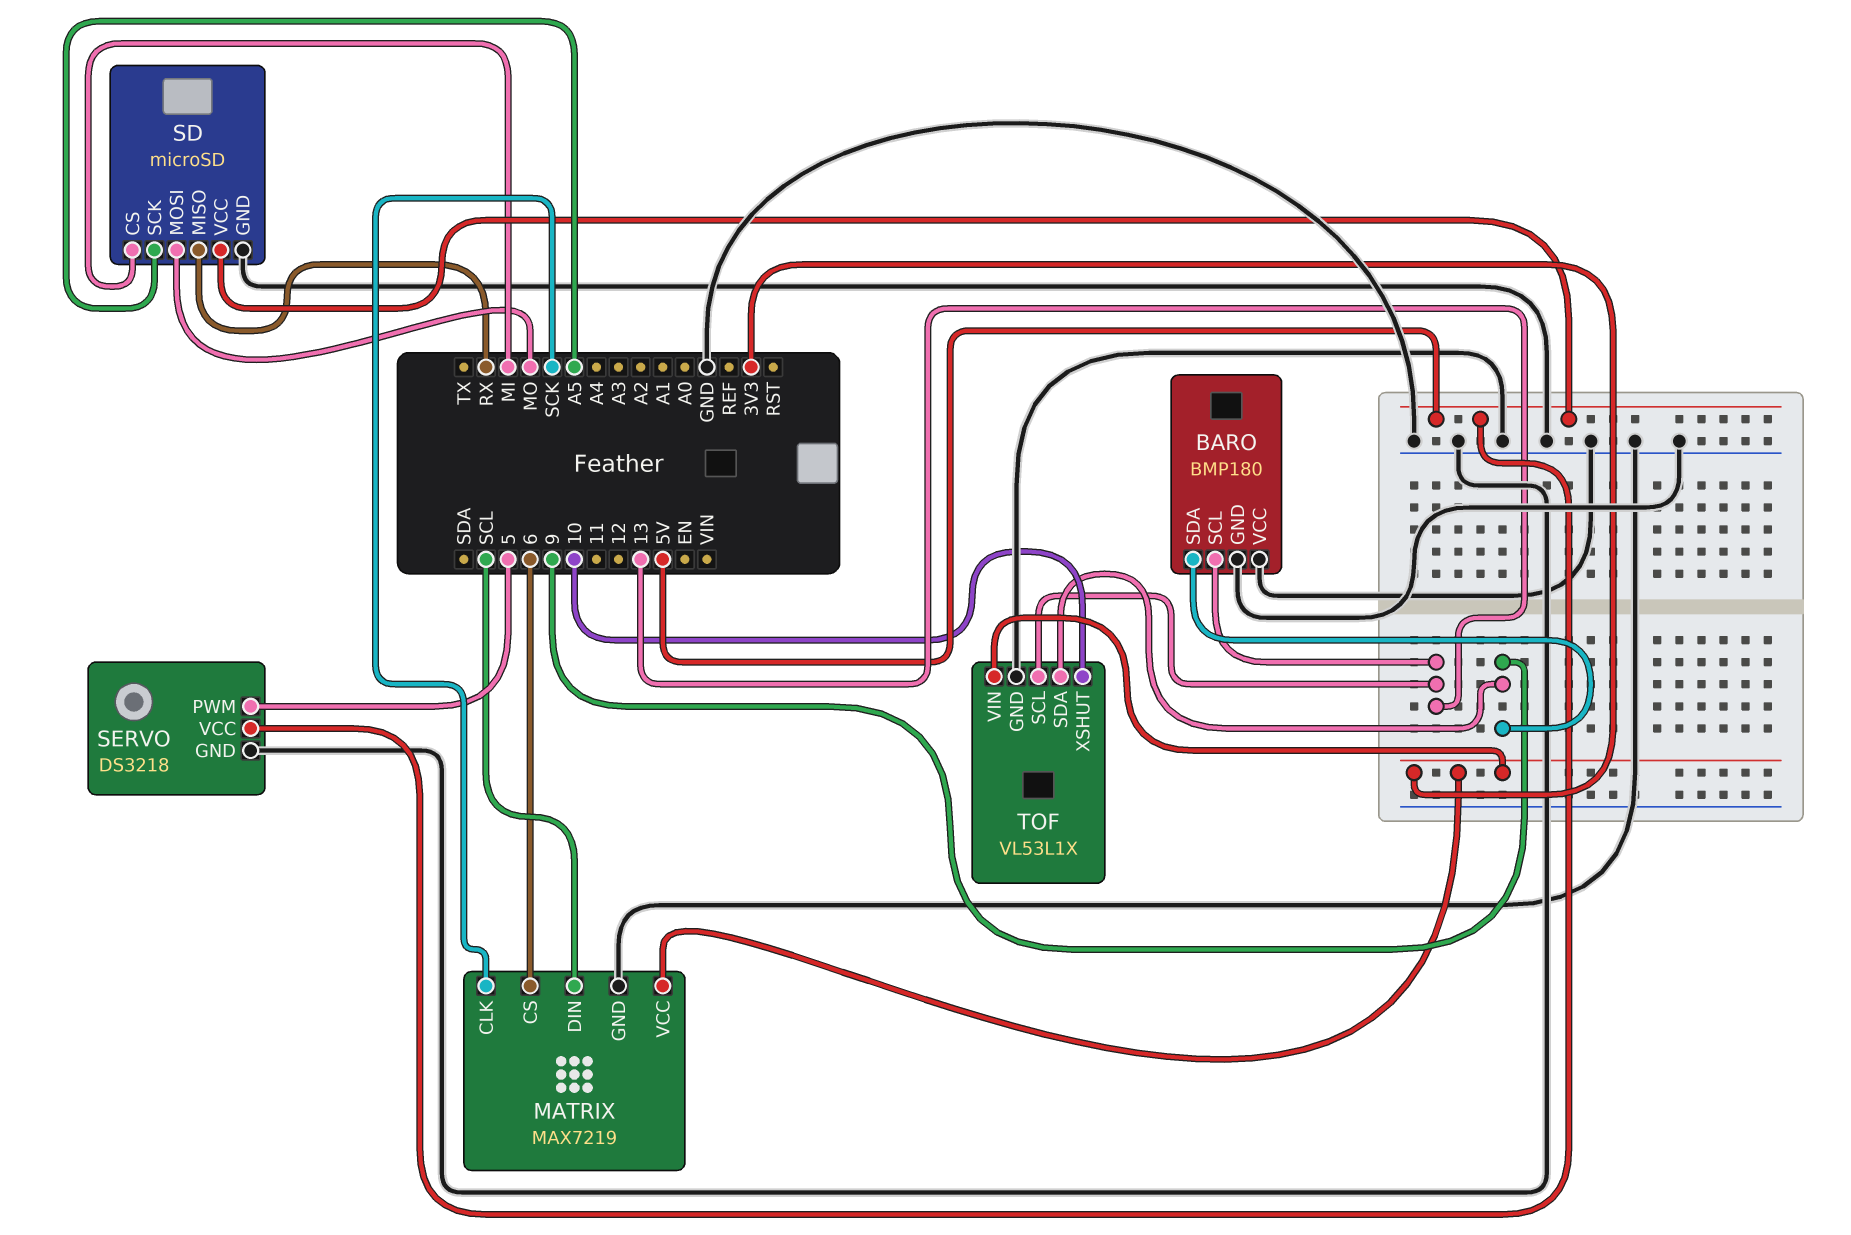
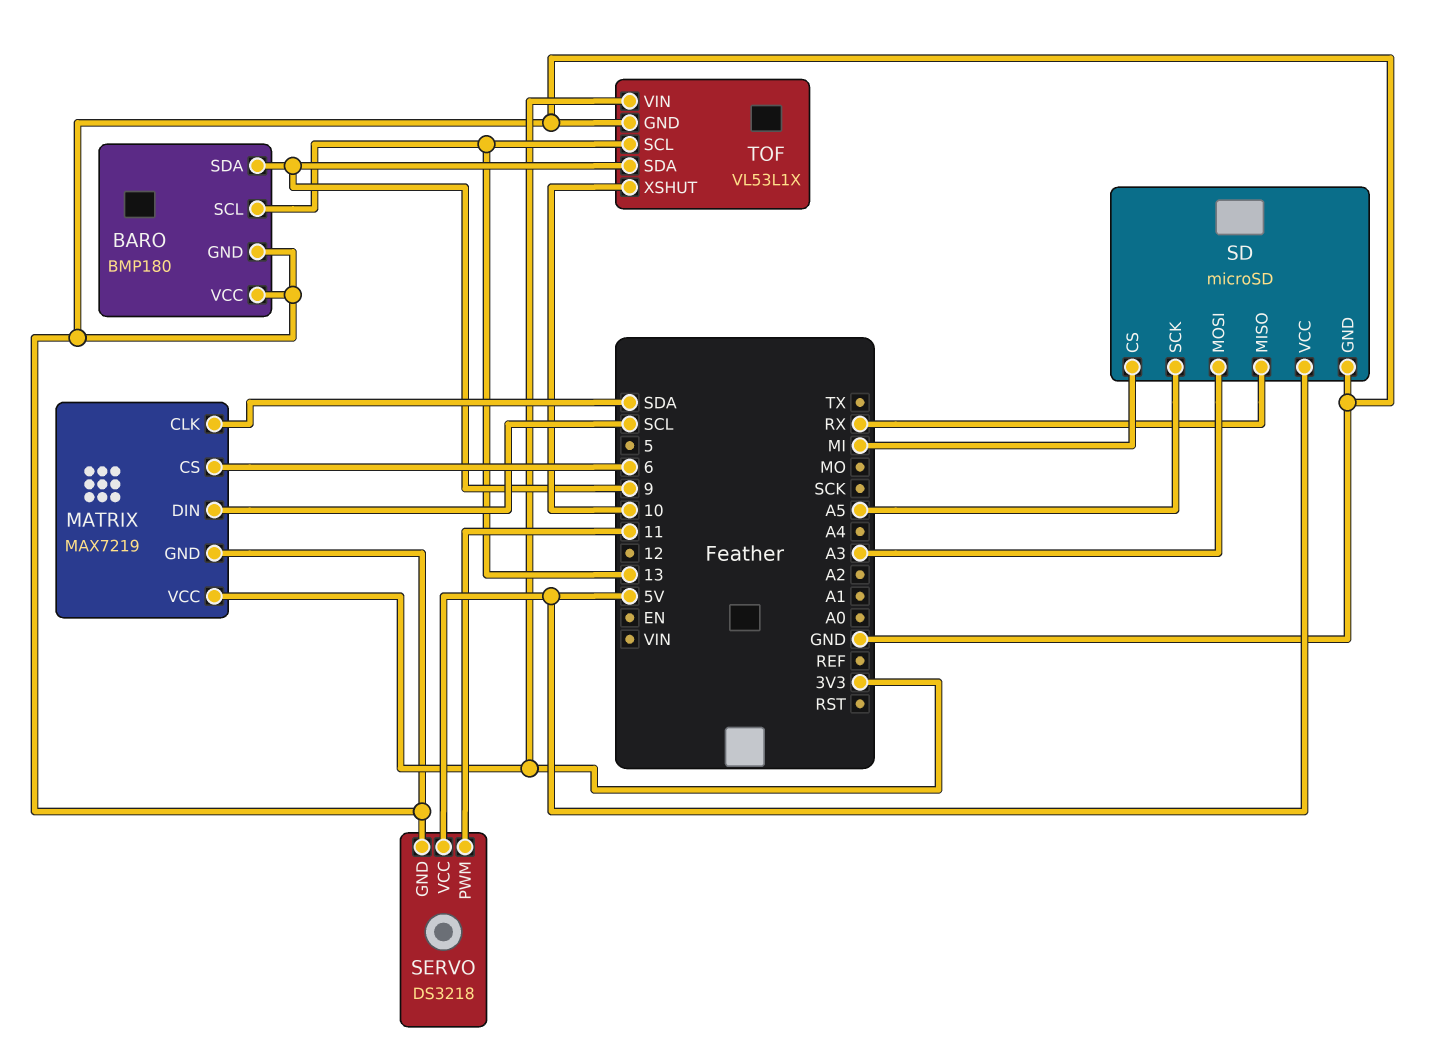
MATRIX pin CLK: SCK -> SDA
SD pin MOSI: MO -> A3
SERVO pin PWM: 5 -> 11

